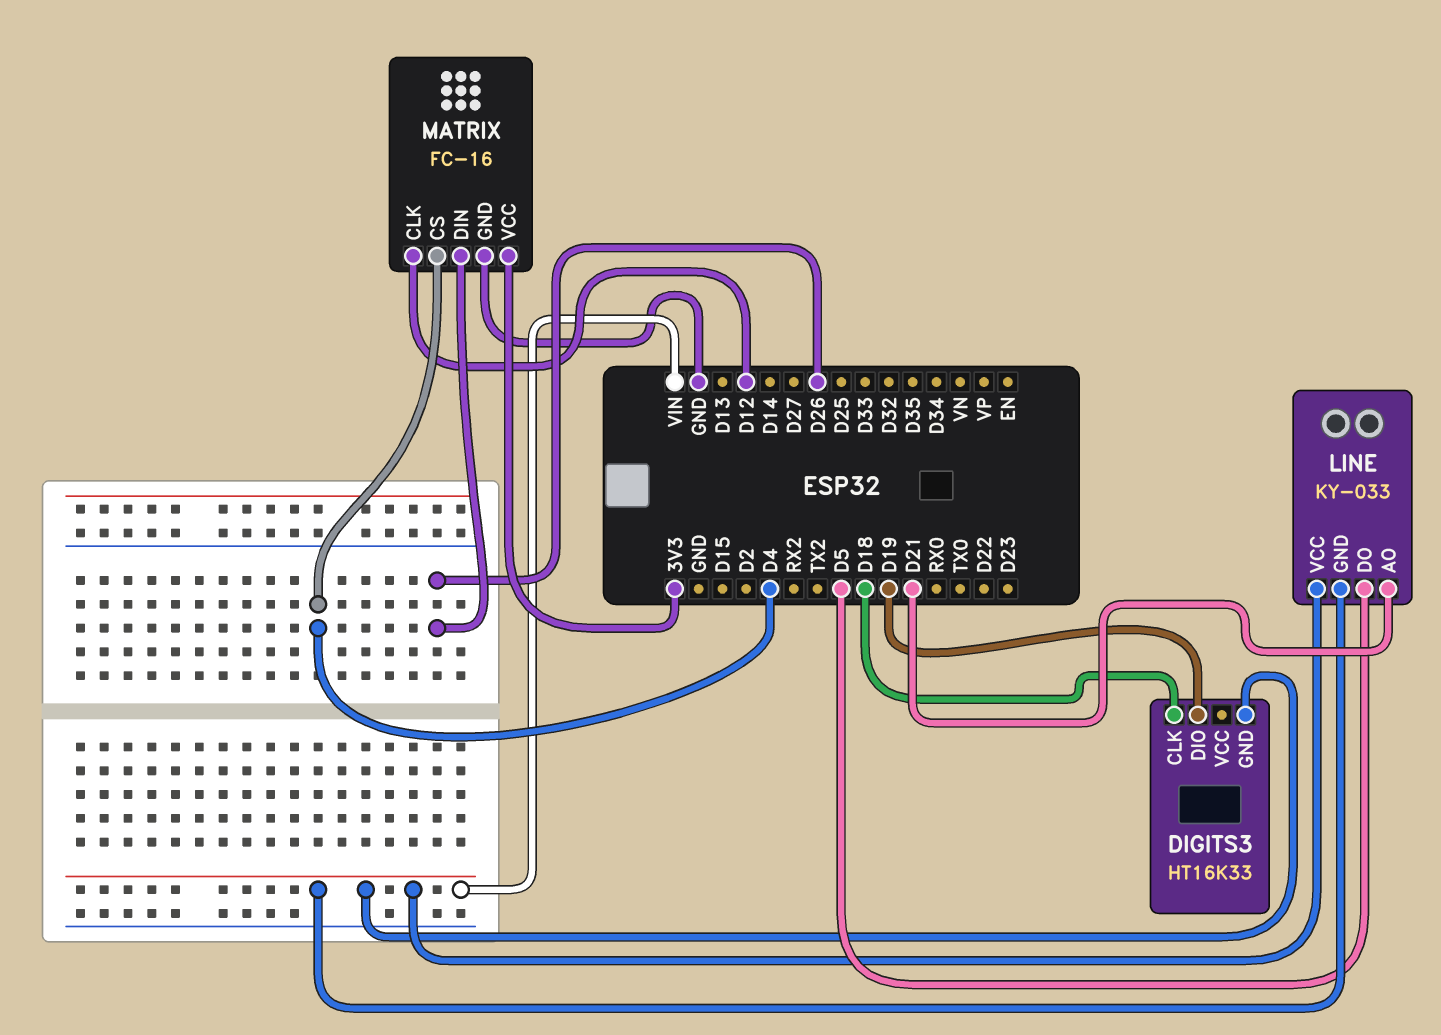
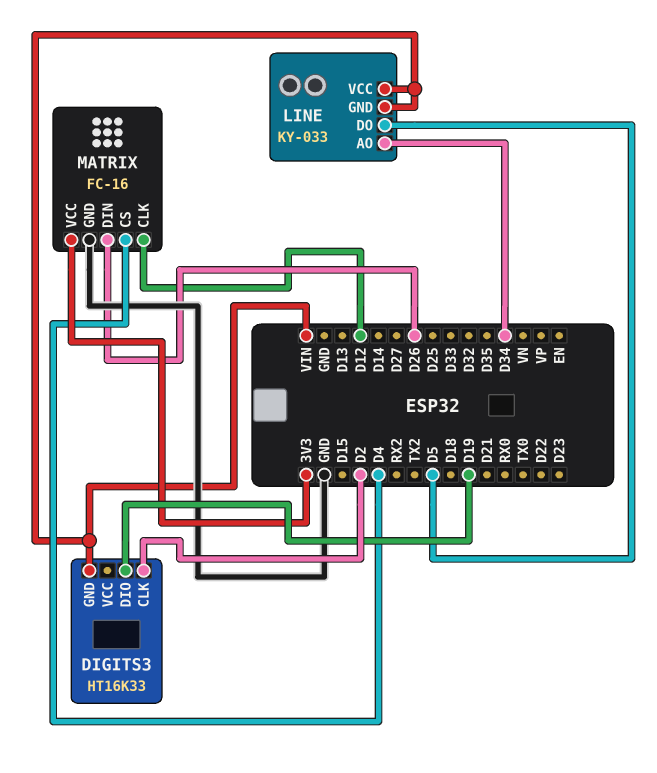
DIGITS3 pin CLK: D18 -> D2
LINE pin AO: D21 -> D34

